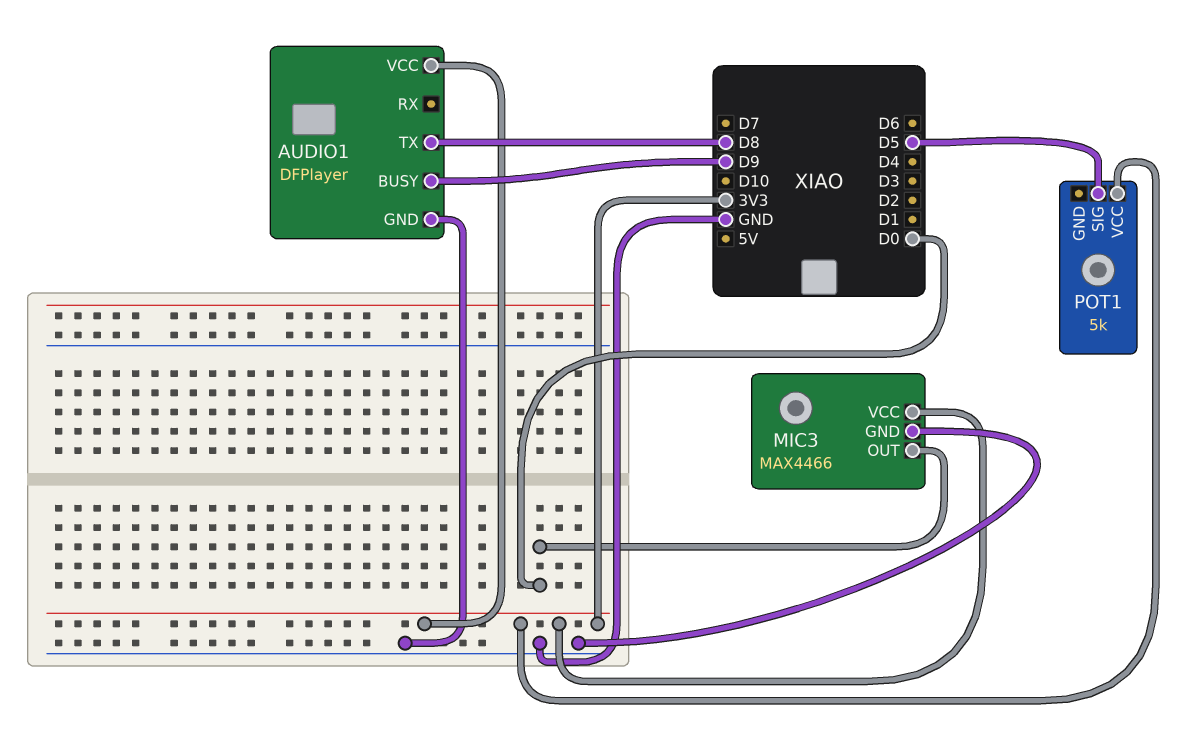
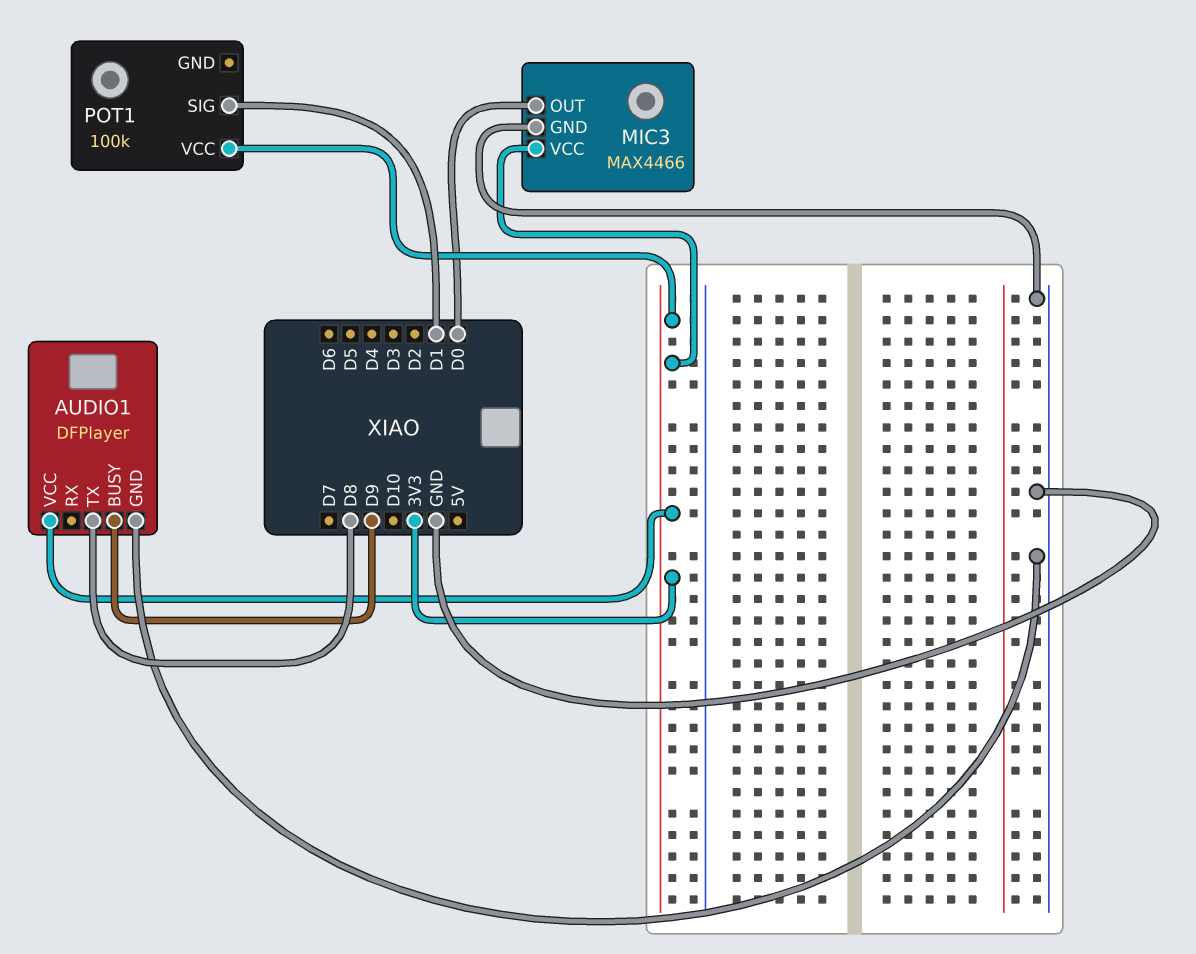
POT1: 5k -> 100k
POT1 pin SIG: D5 -> D1

